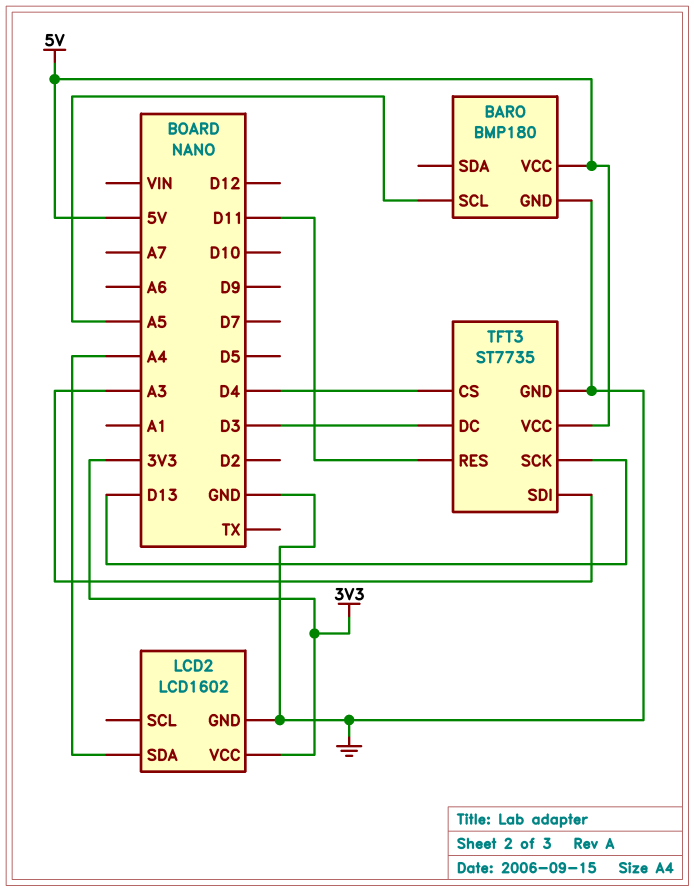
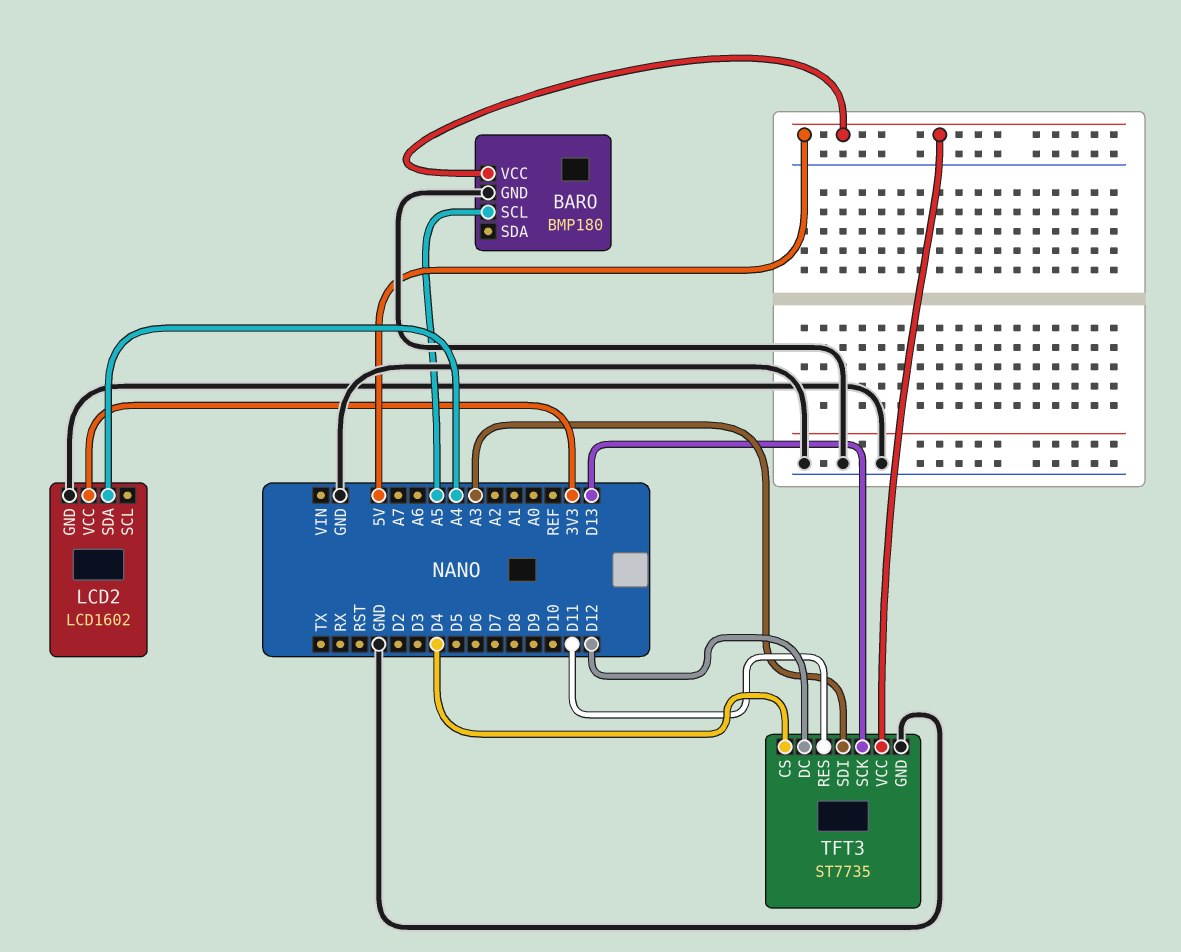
TFT3 pin DC: D3 -> D12

